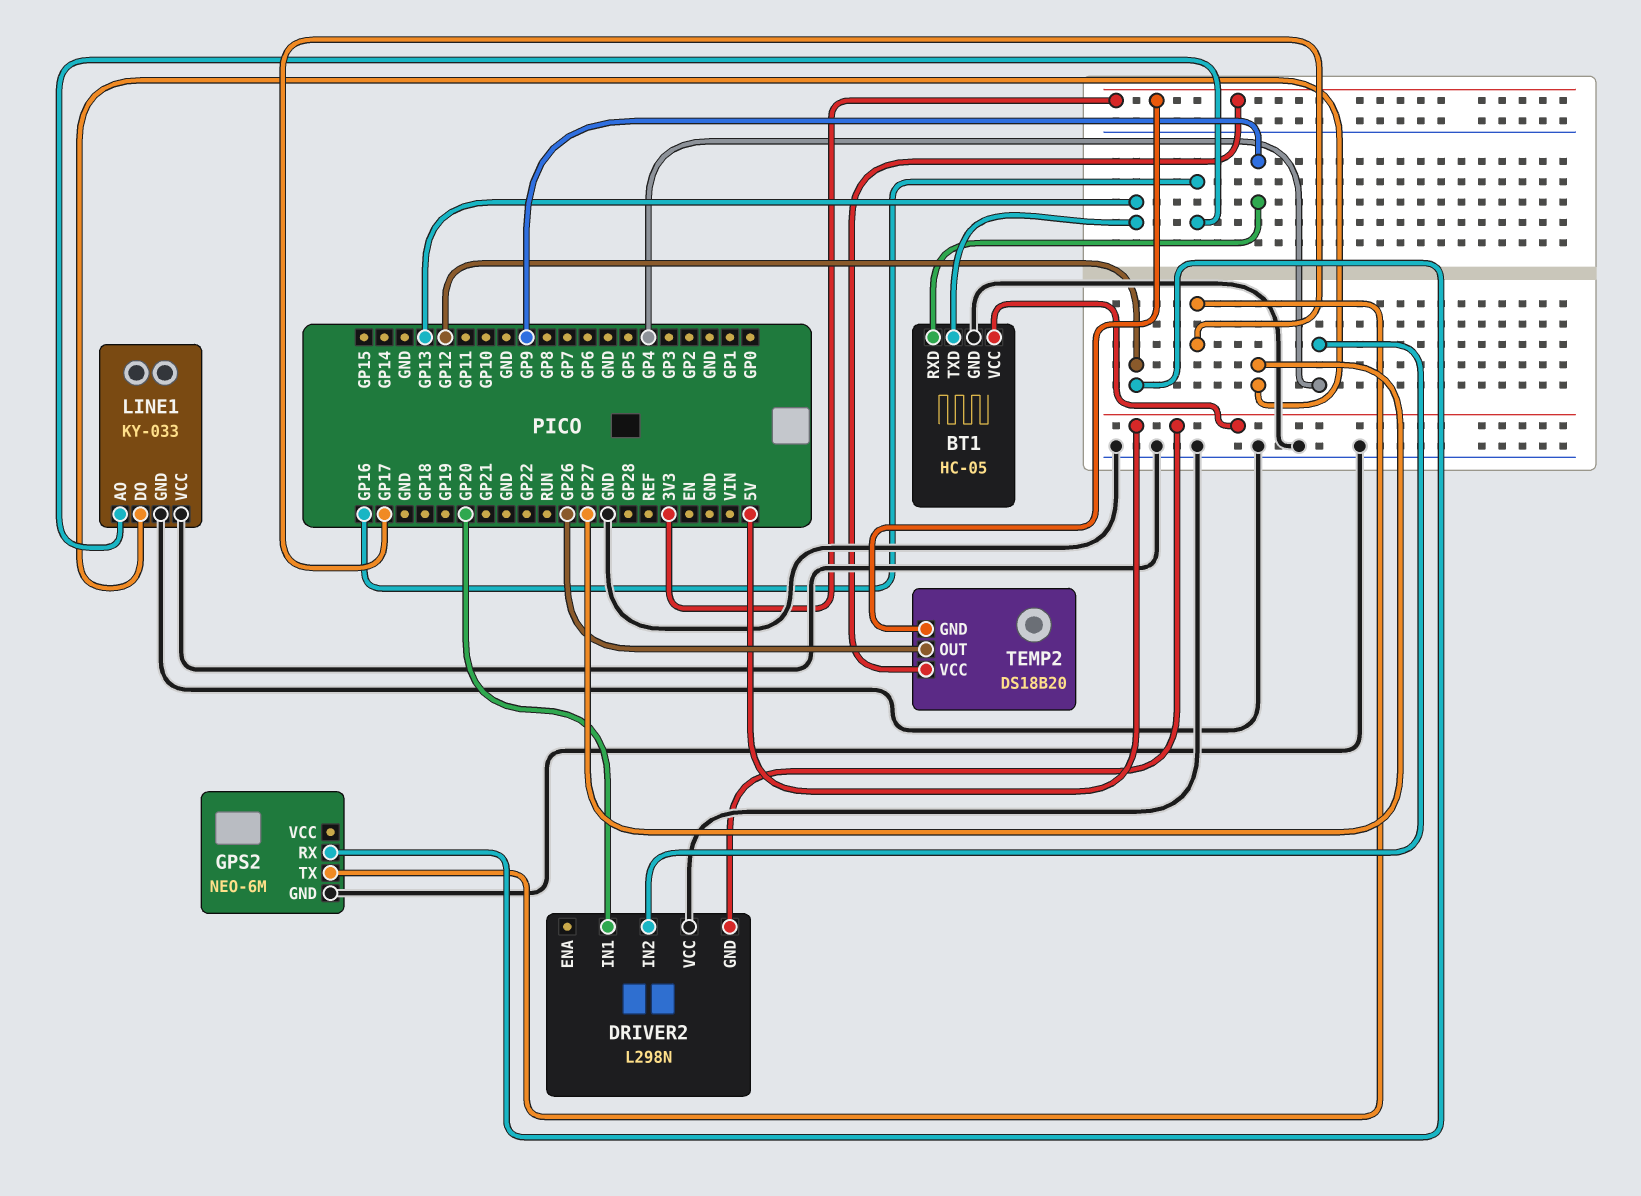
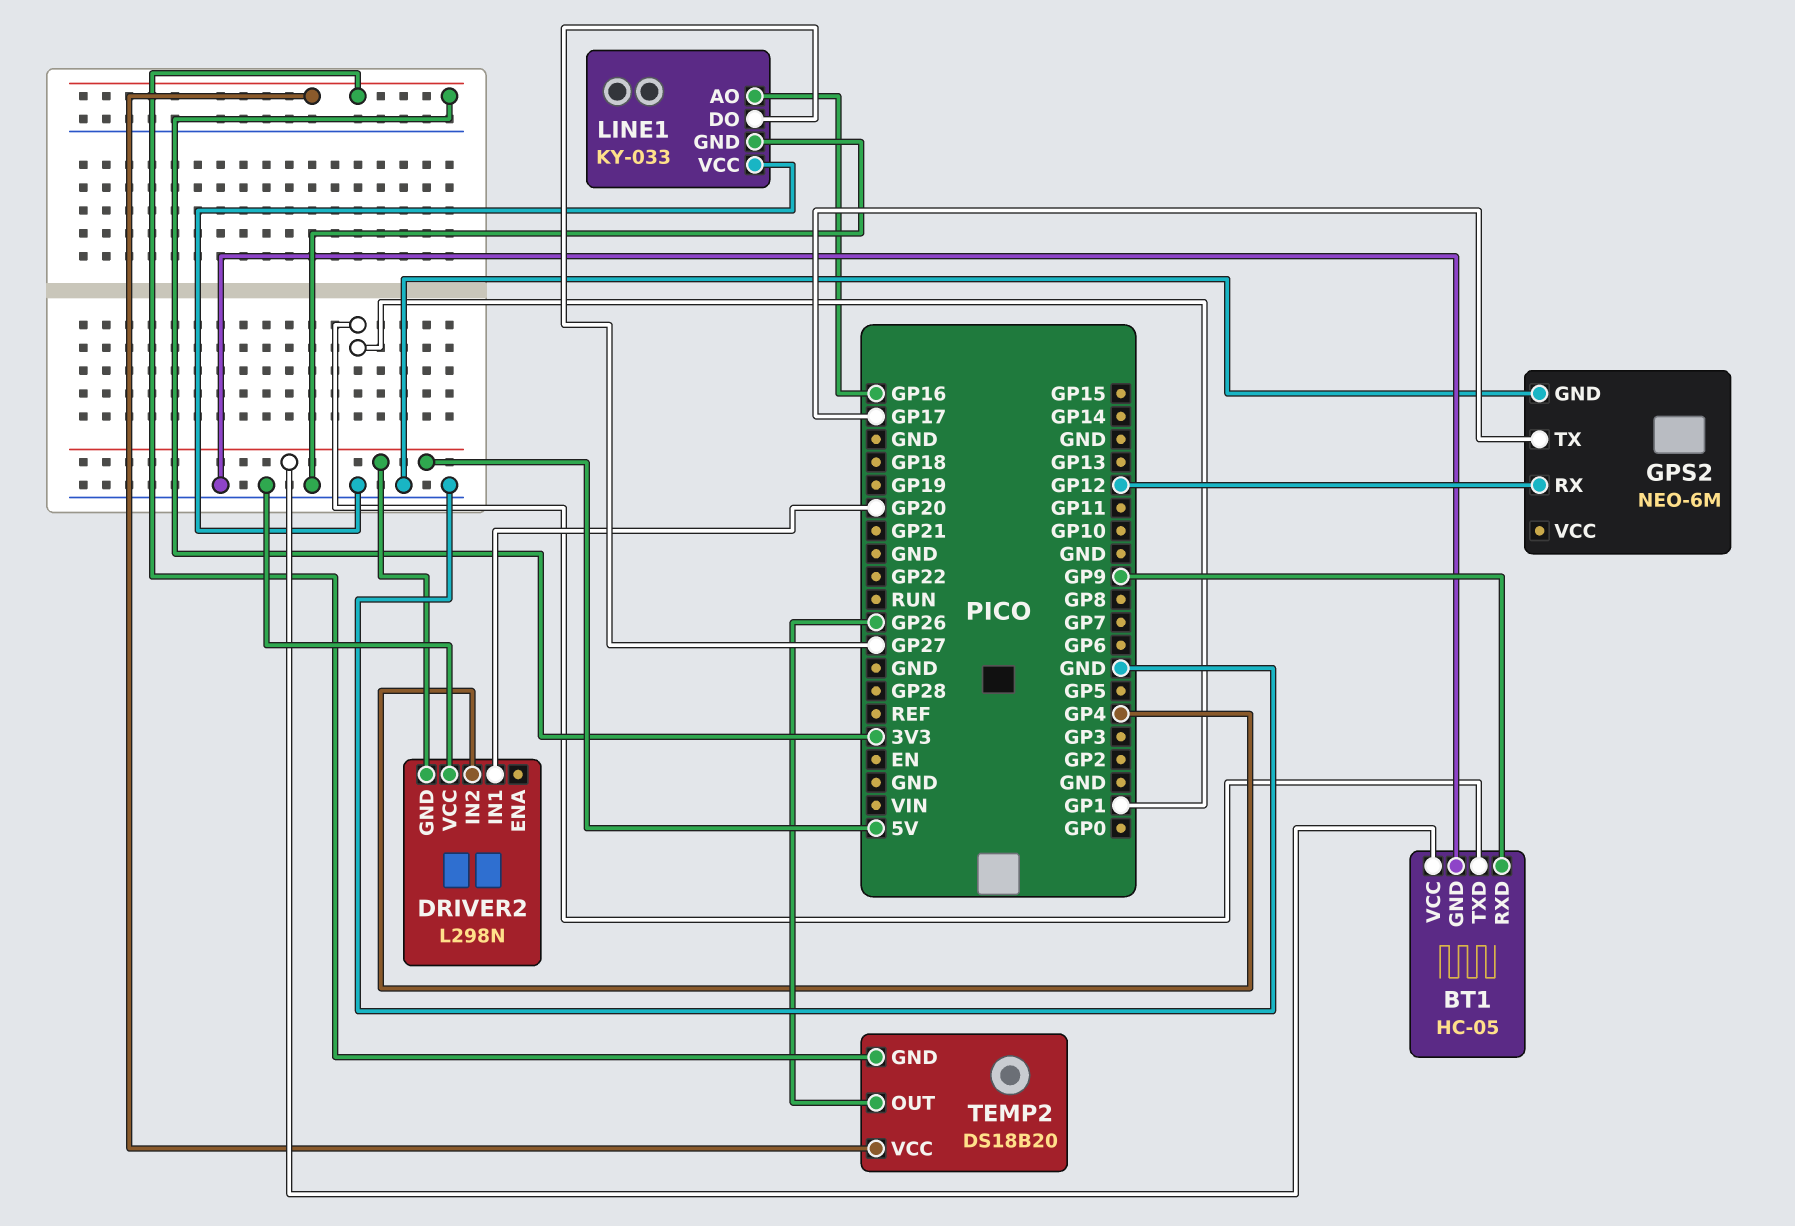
BT1 pin TXD: GP13 -> GP1

